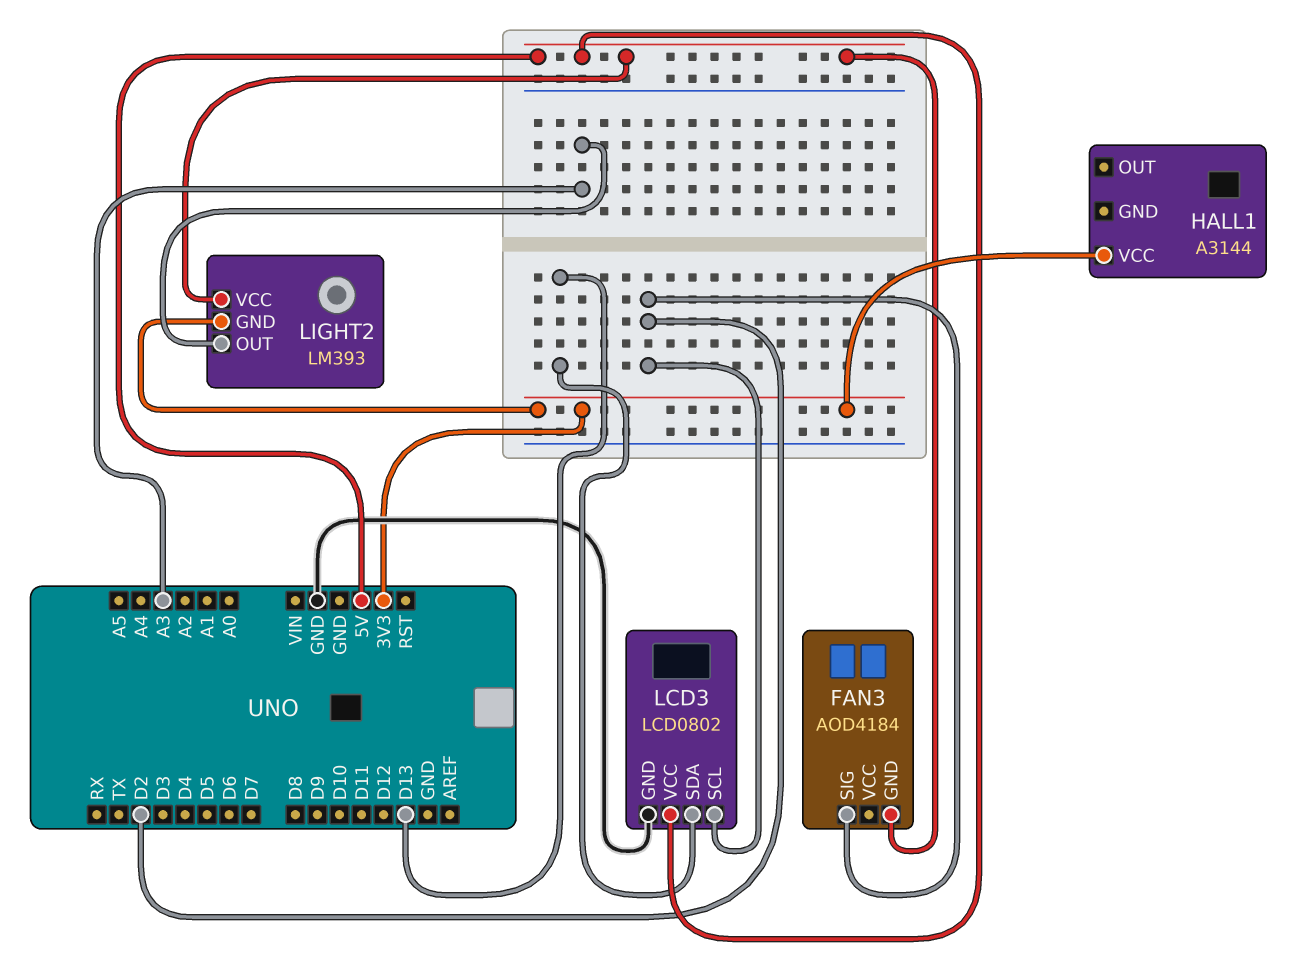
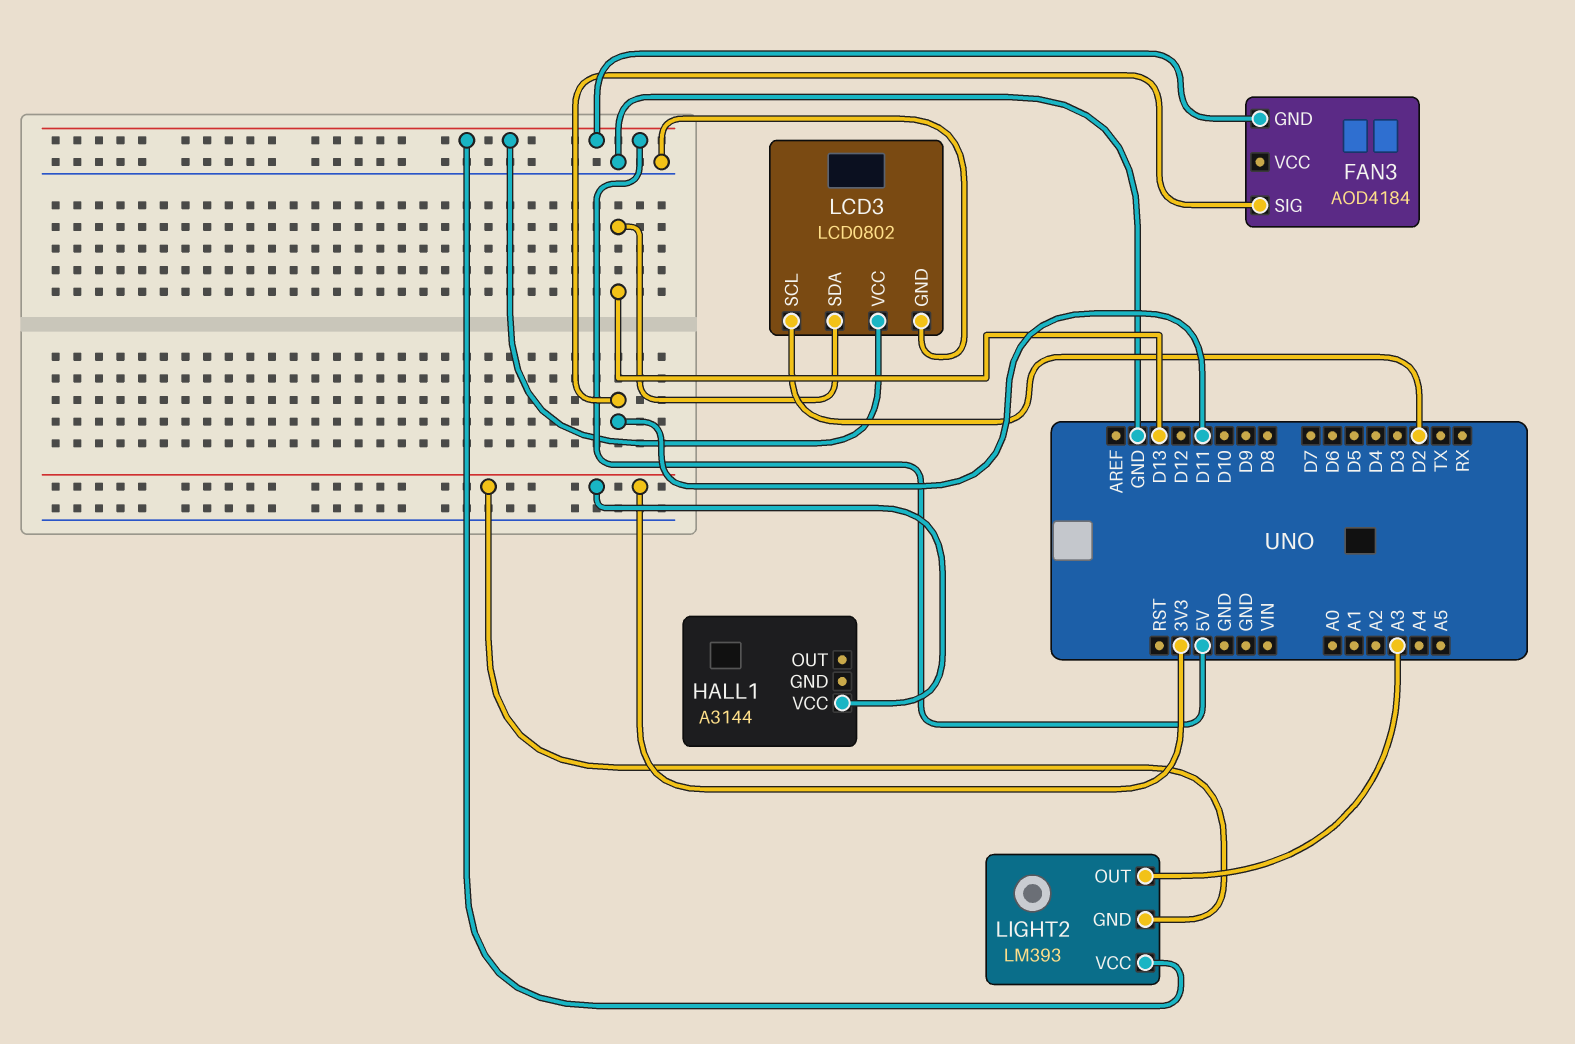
FAN3 pin SIG: D2 -> D11

